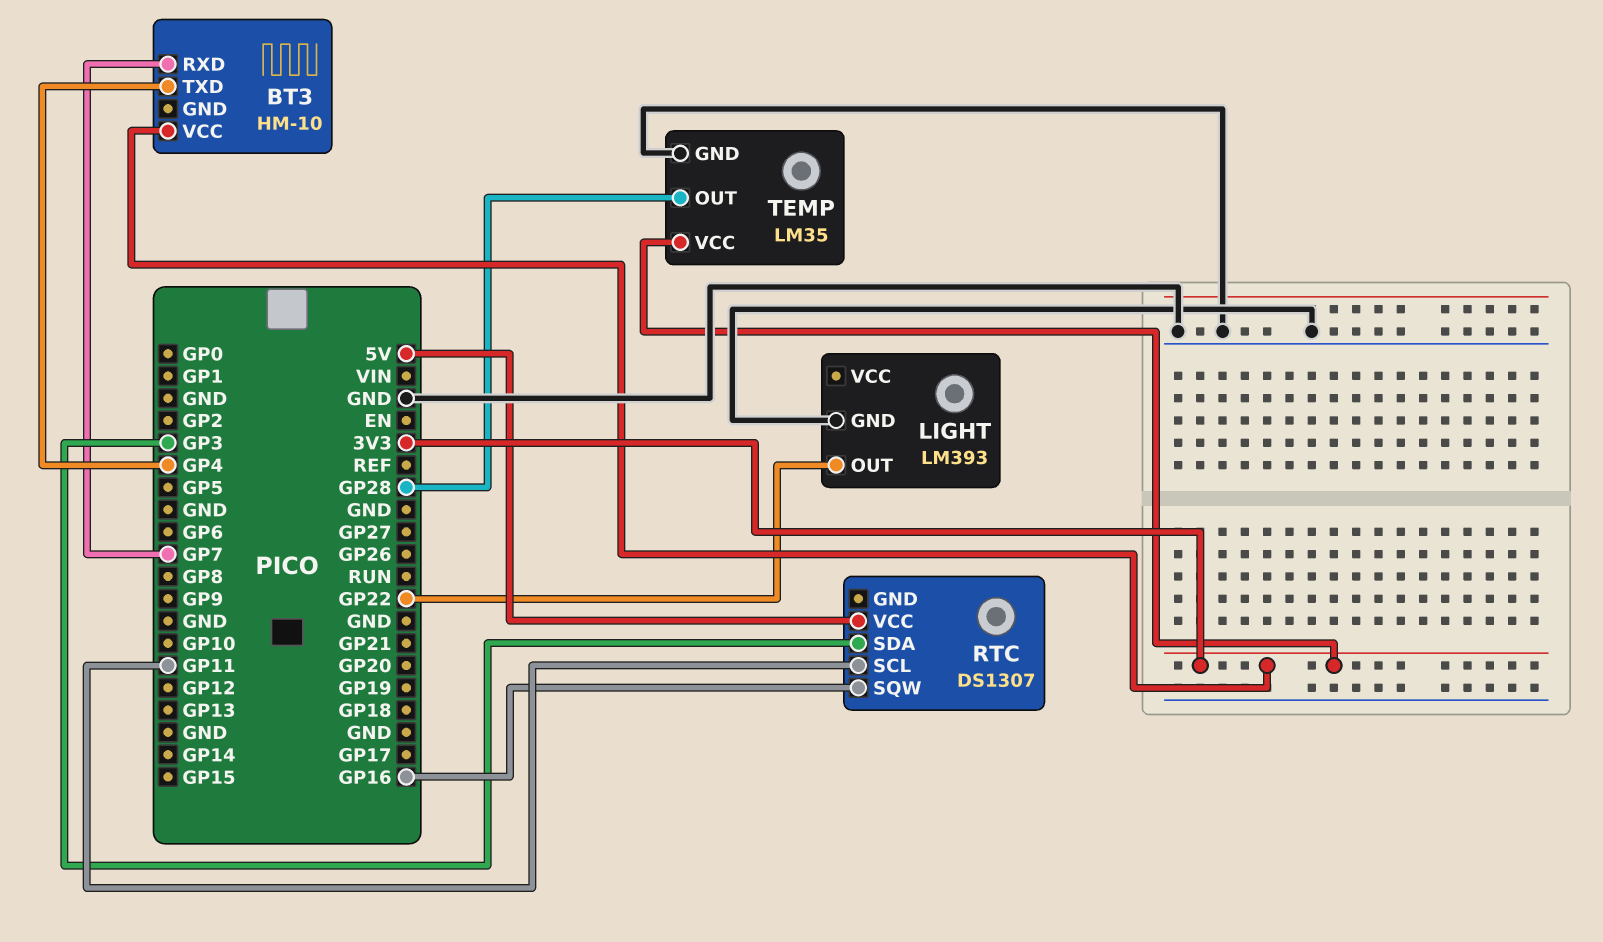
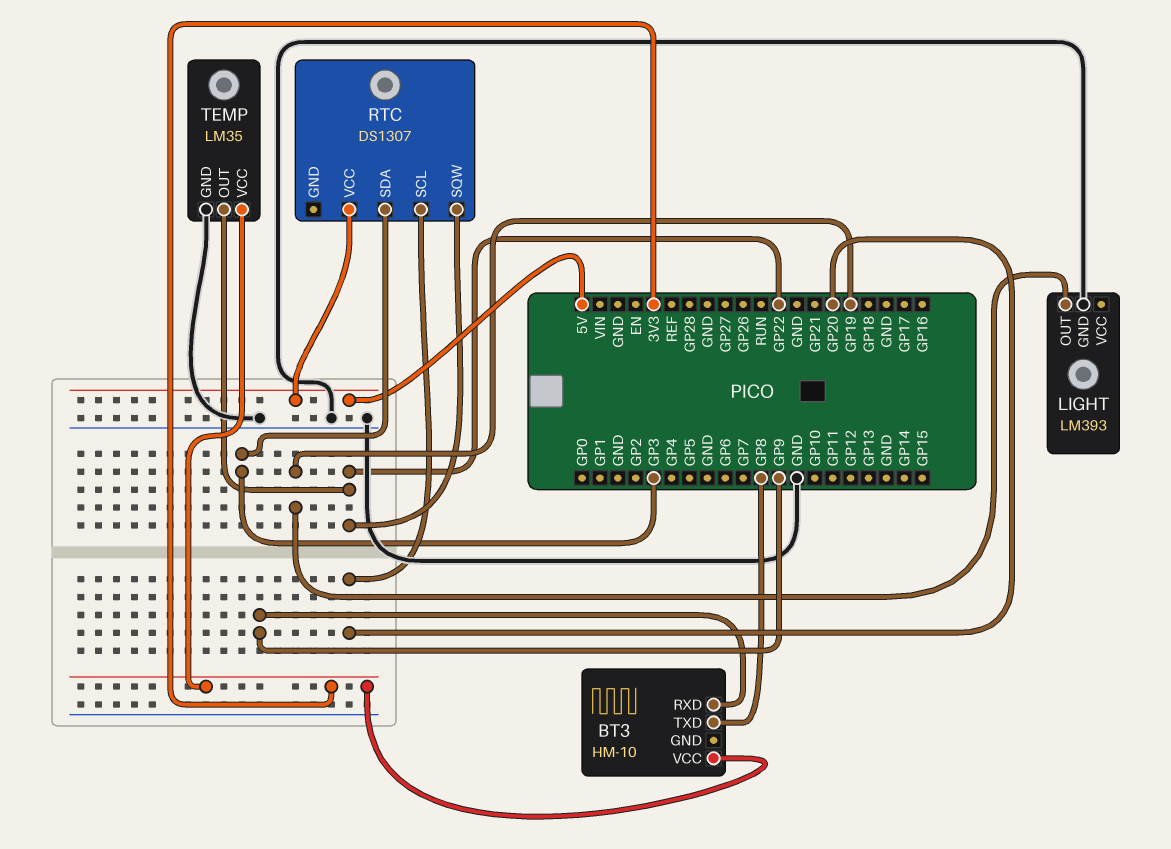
BT3 pin RXD: GP7 -> GP9
BT3 pin TXD: GP4 -> GP8
LIGHT pin OUT: GP22 -> GP19
RTC pin SCL: GP11 -> GP20
RTC pin SQW: GP16 -> GP22
TEMP pin OUT: GP28 -> GP22

